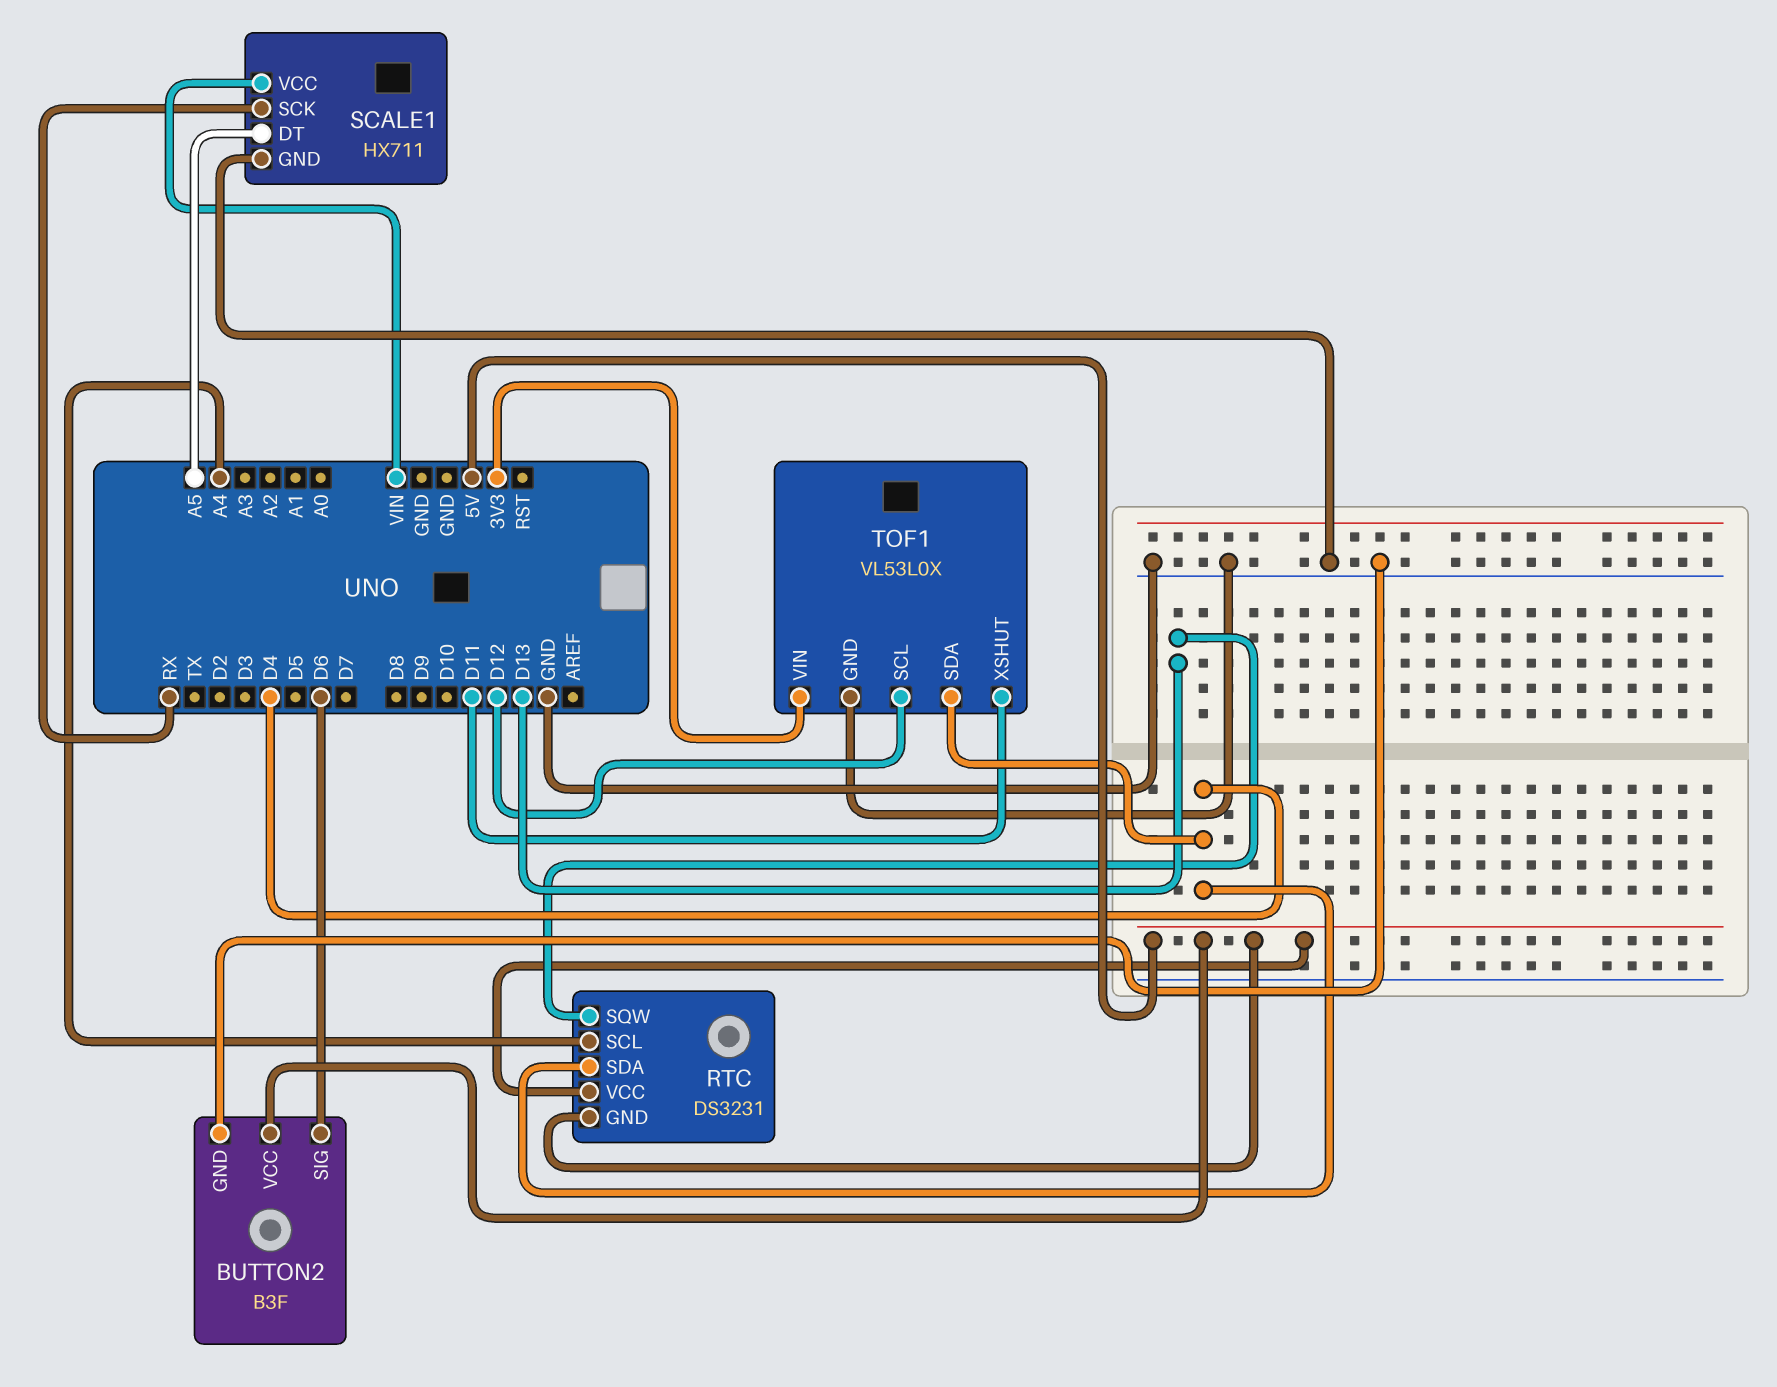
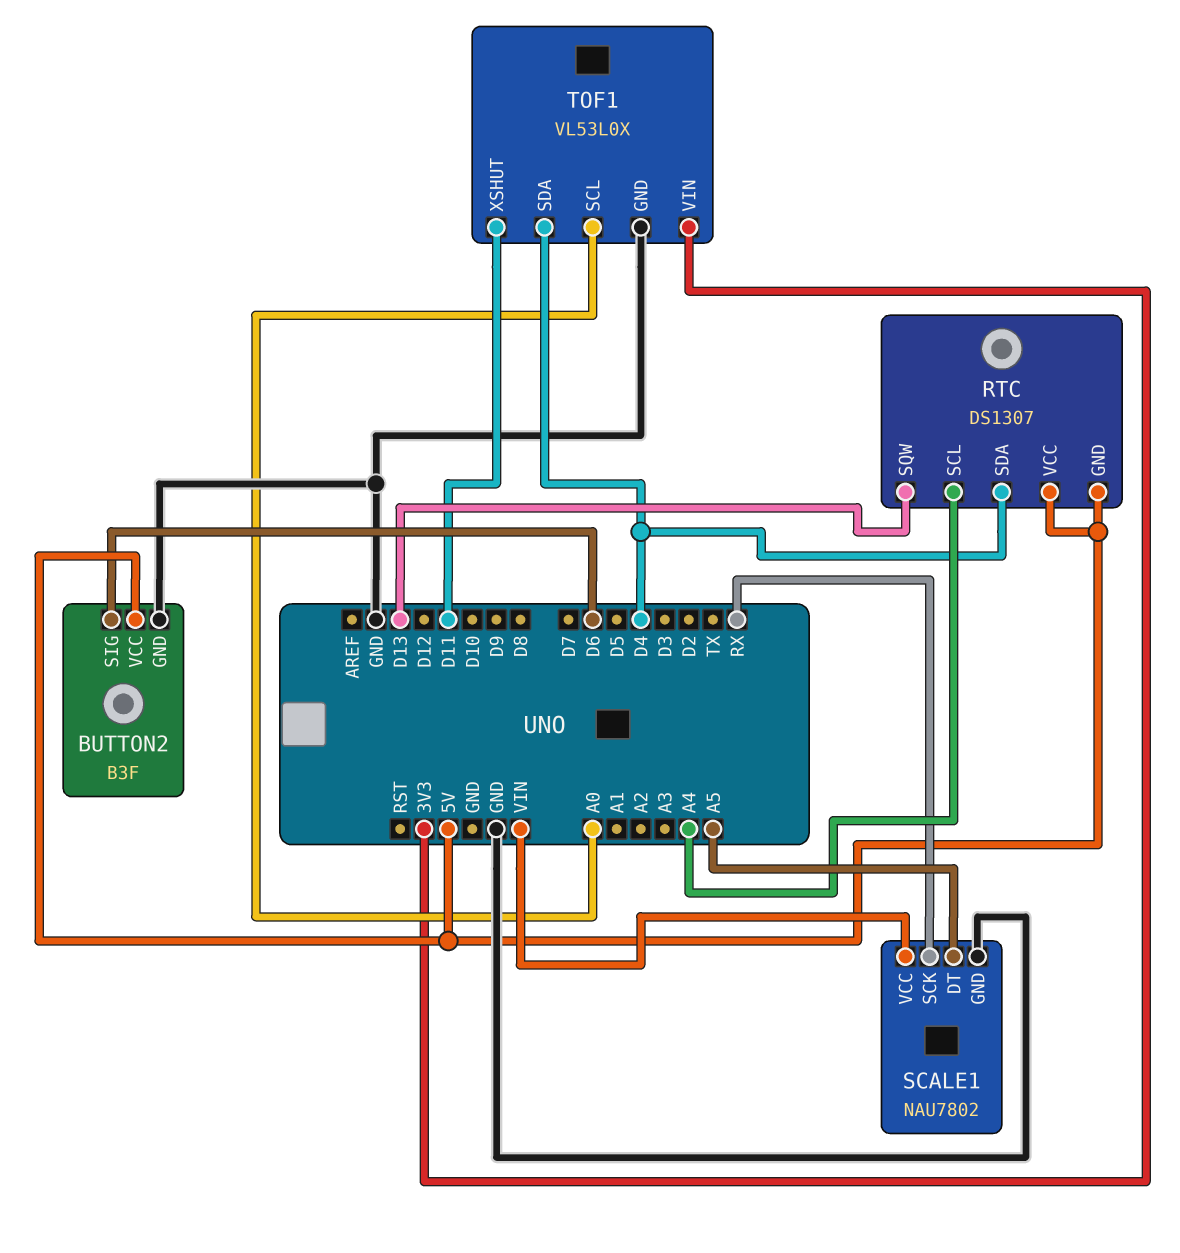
RTC: DS3231 -> DS1307
SCALE1: HX711 -> NAU7802
TOF1 pin SCL: D12 -> A0

